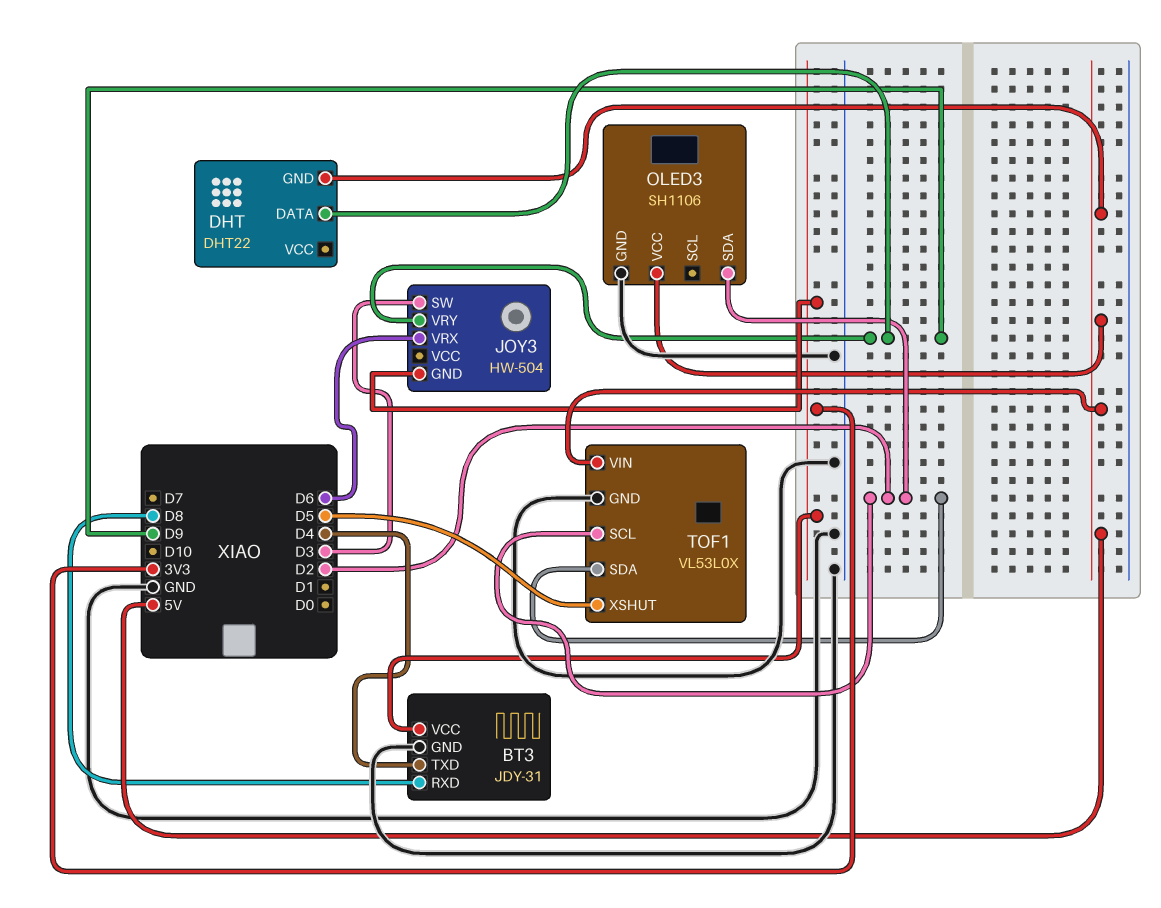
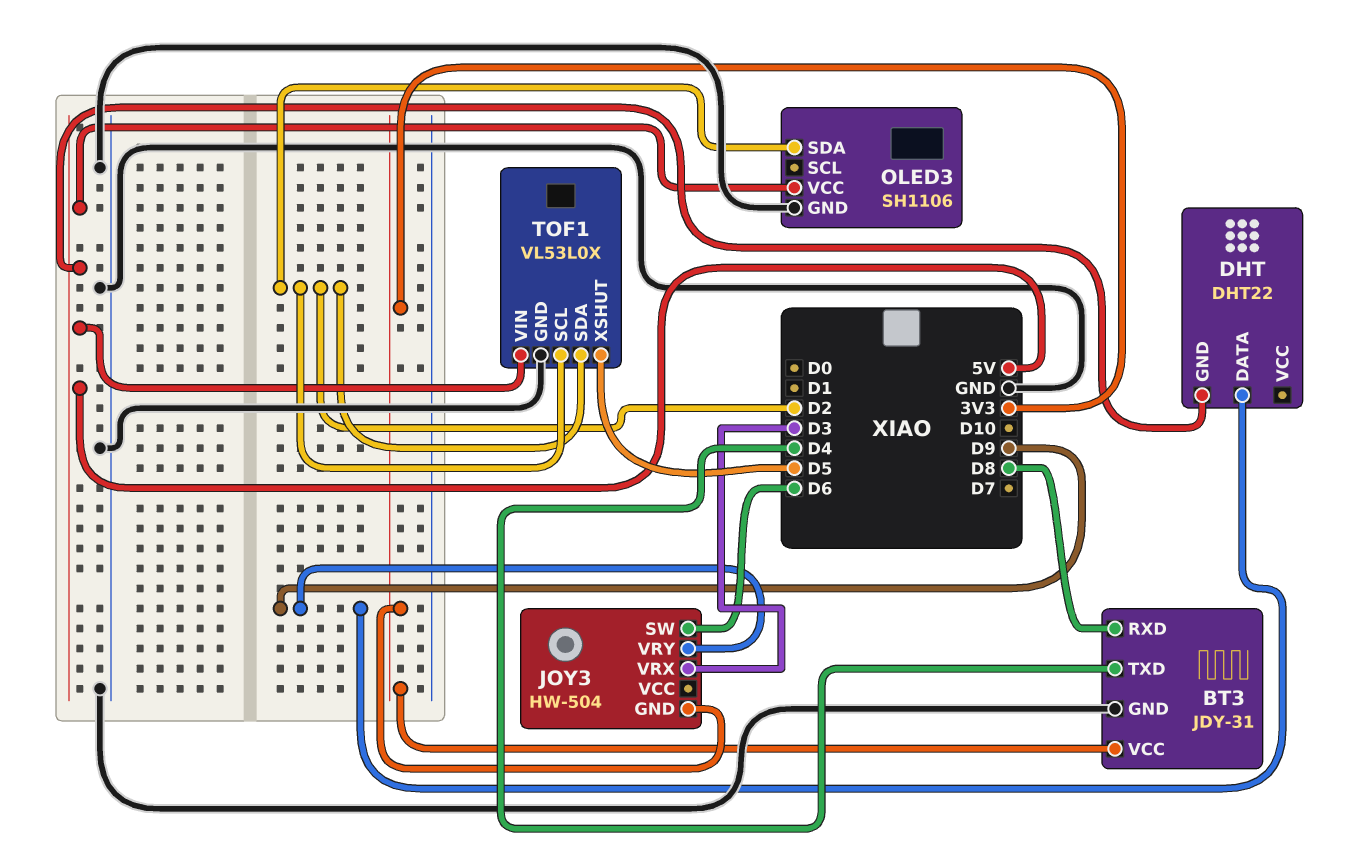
JOY3 pin SW: D3 -> D6
JOY3 pin VRX: D6 -> D3

